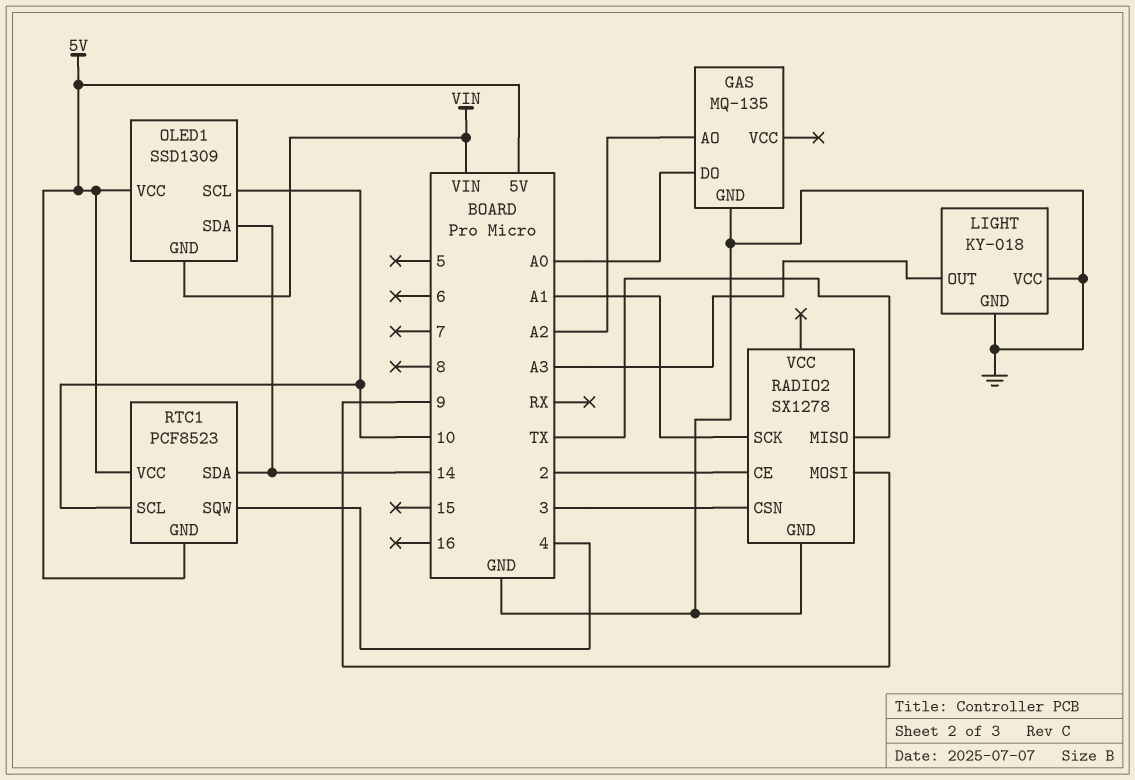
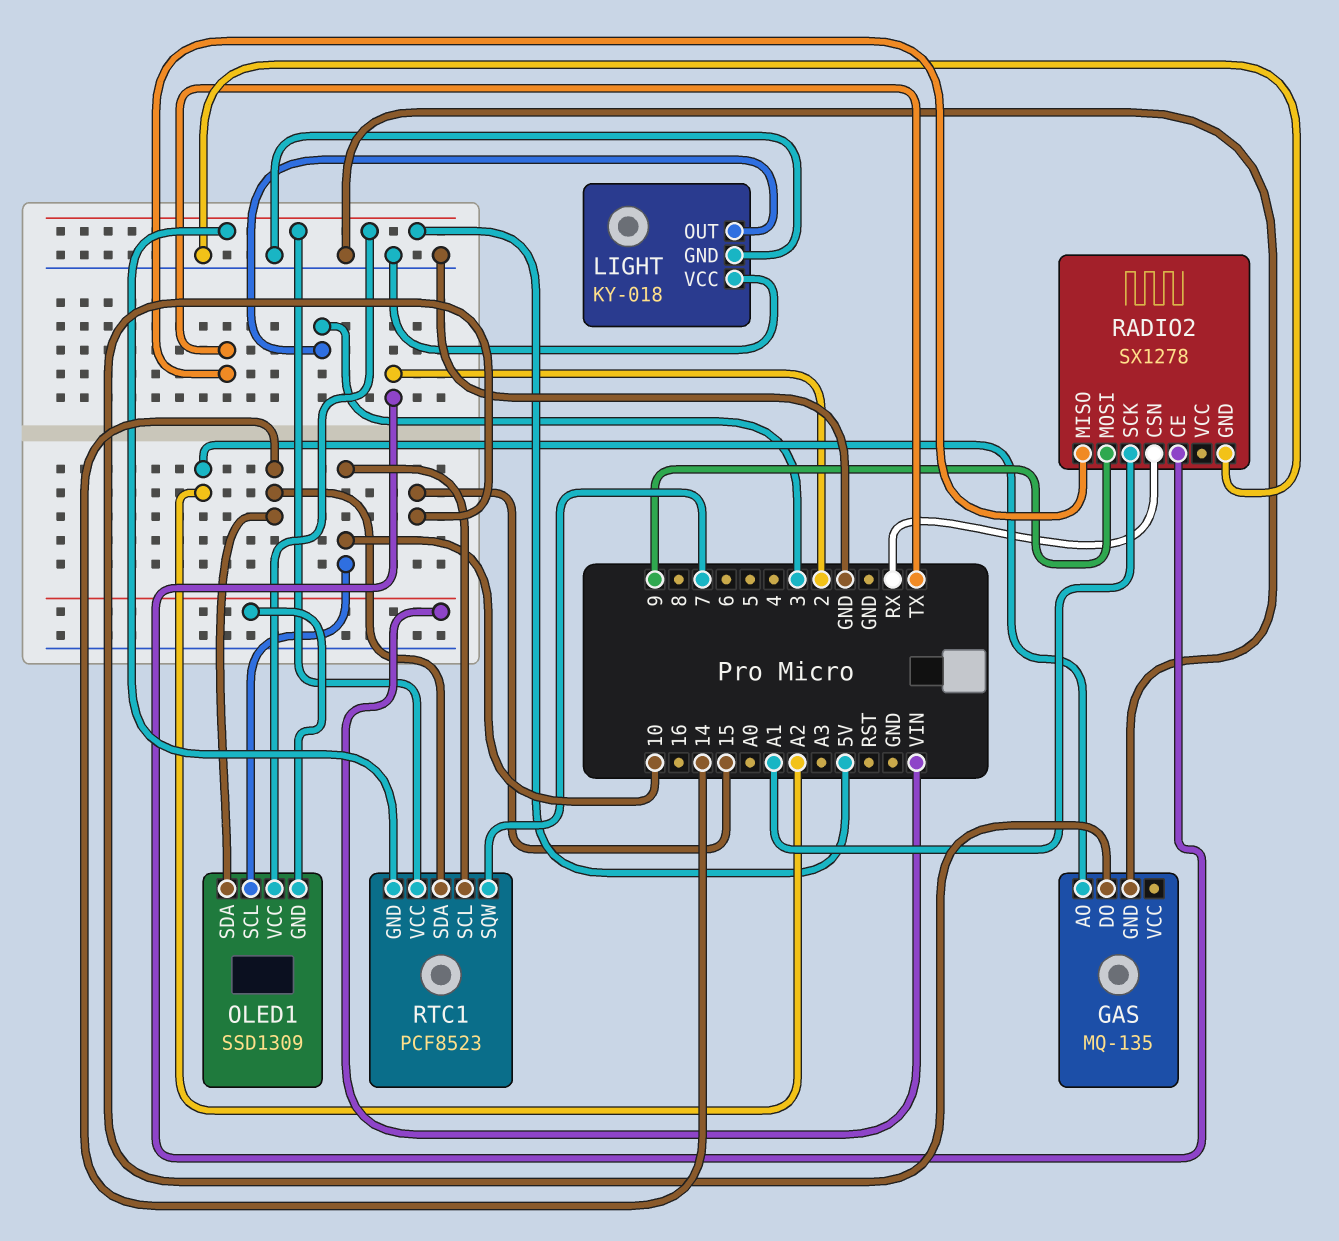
GAS pin DO: A0 -> 15
LIGHT pin OUT: A3 -> 3
RADIO2 pin CSN: 3 -> RX
RTC1 pin SQW: 4 -> 7

